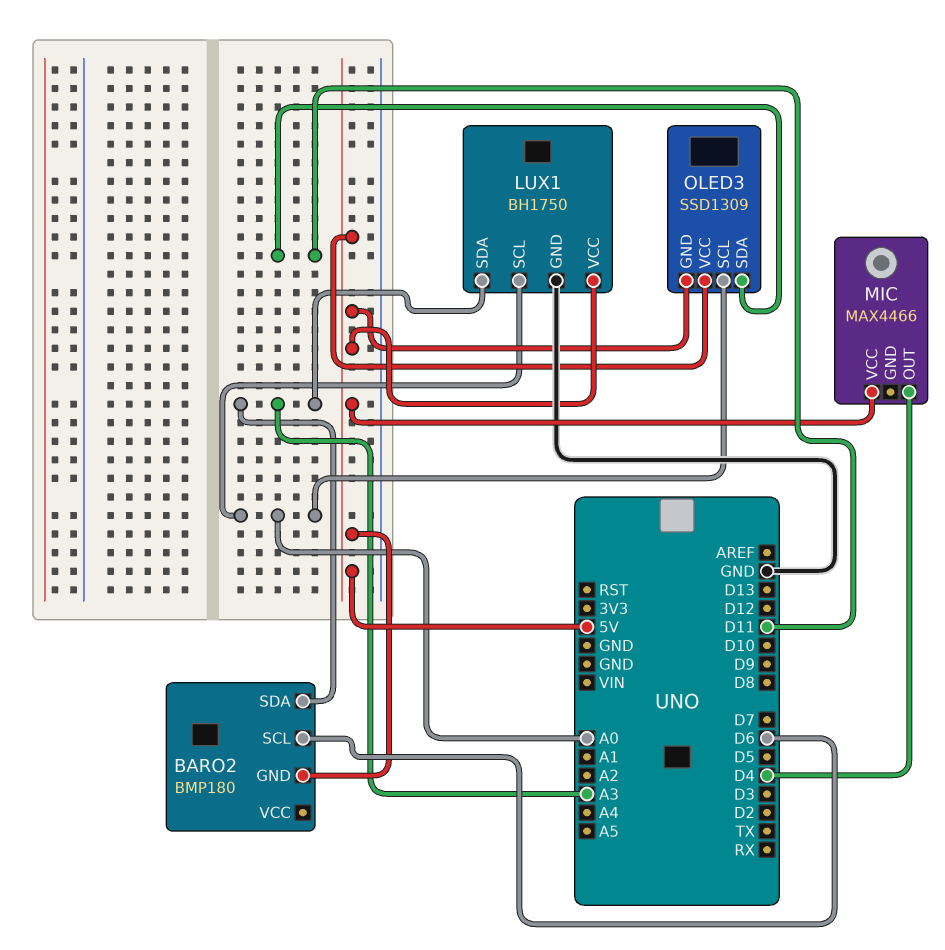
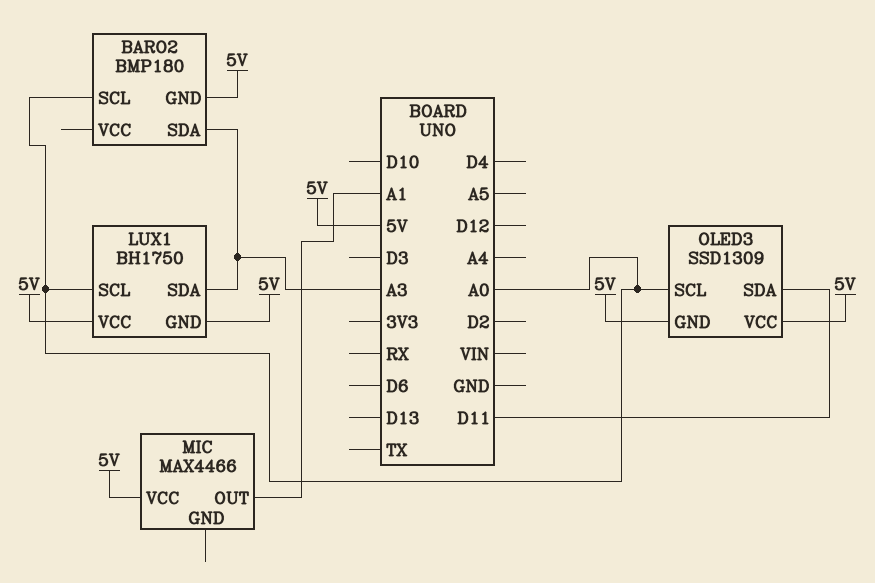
BARO2 pin SCL: D6 -> A0
LUX1 pin GND: GND -> 5V
MIC pin OUT: D4 -> A1

